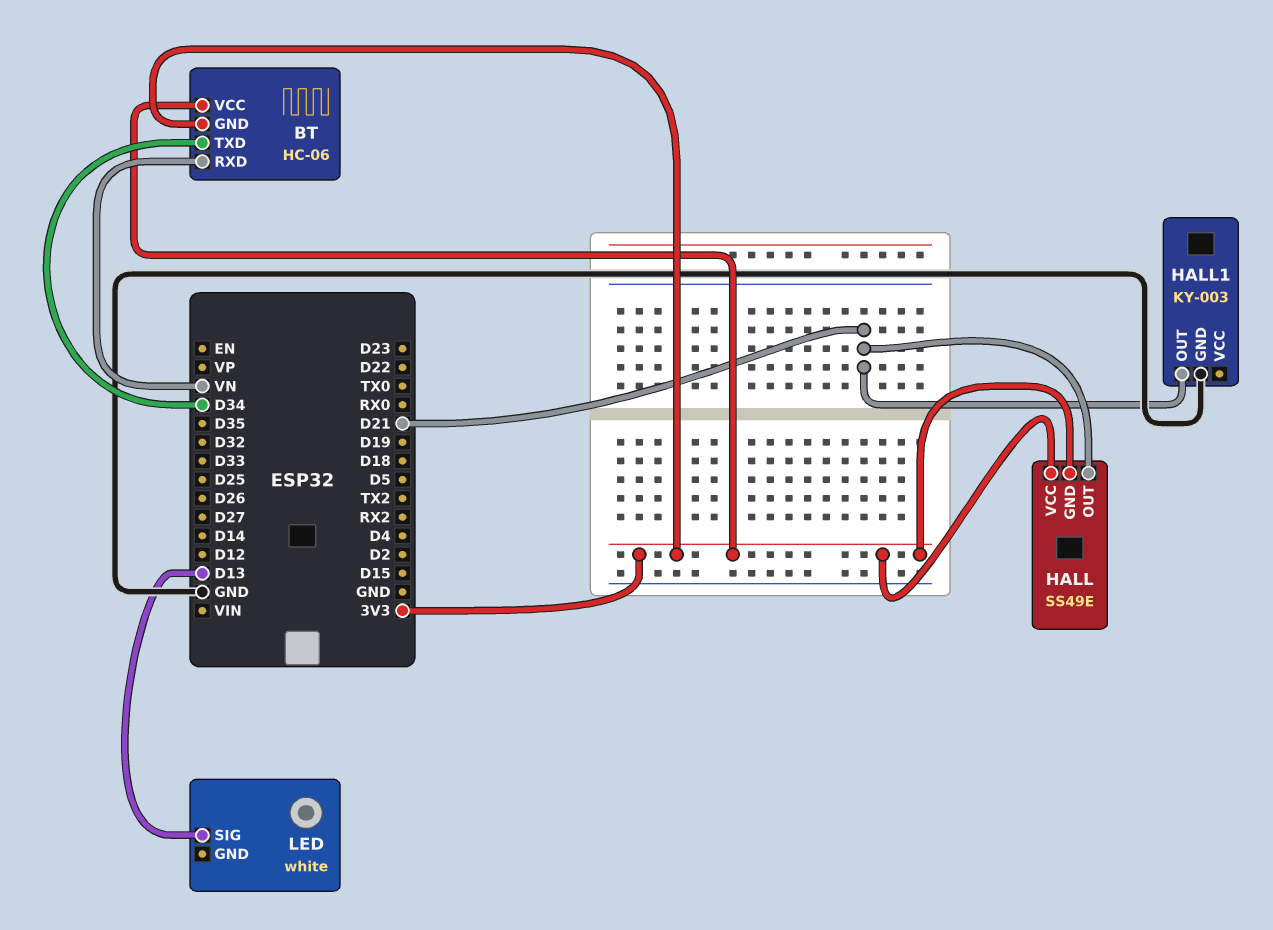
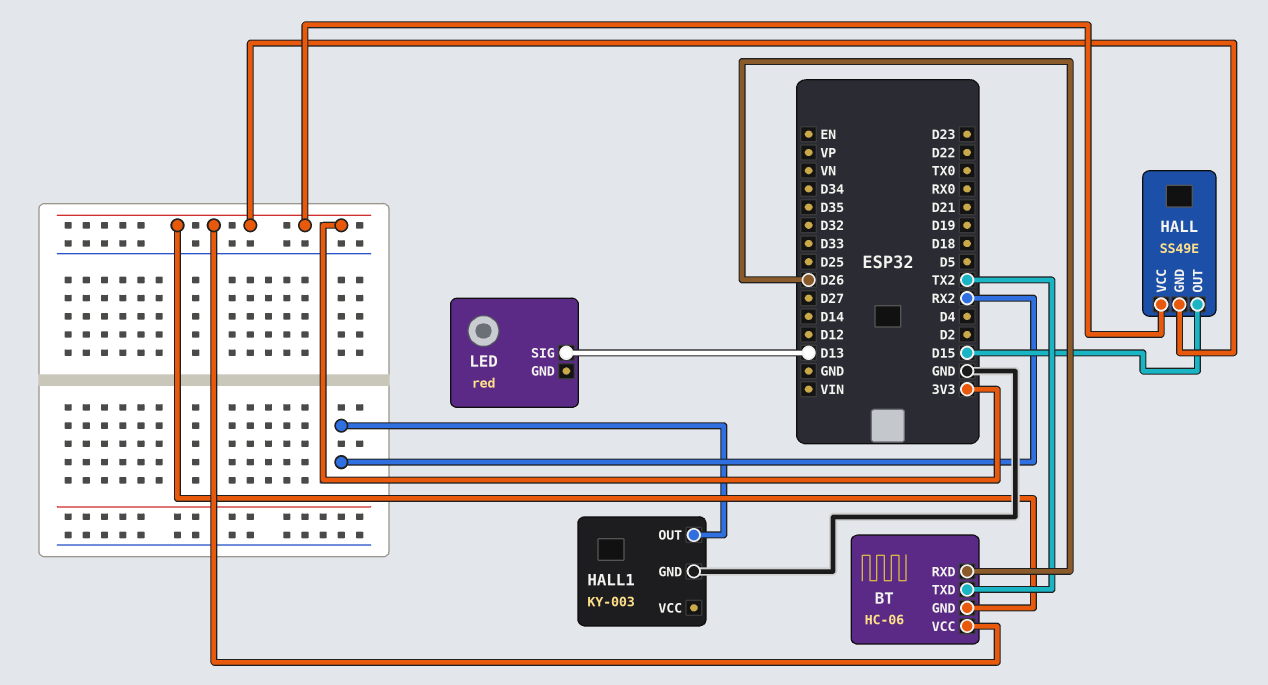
BT pin RXD: VN -> D26
BT pin TXD: D34 -> TX2
HALL pin OUT: D21 -> D15
HALL1 pin OUT: D21 -> RX2
LED: white -> red

